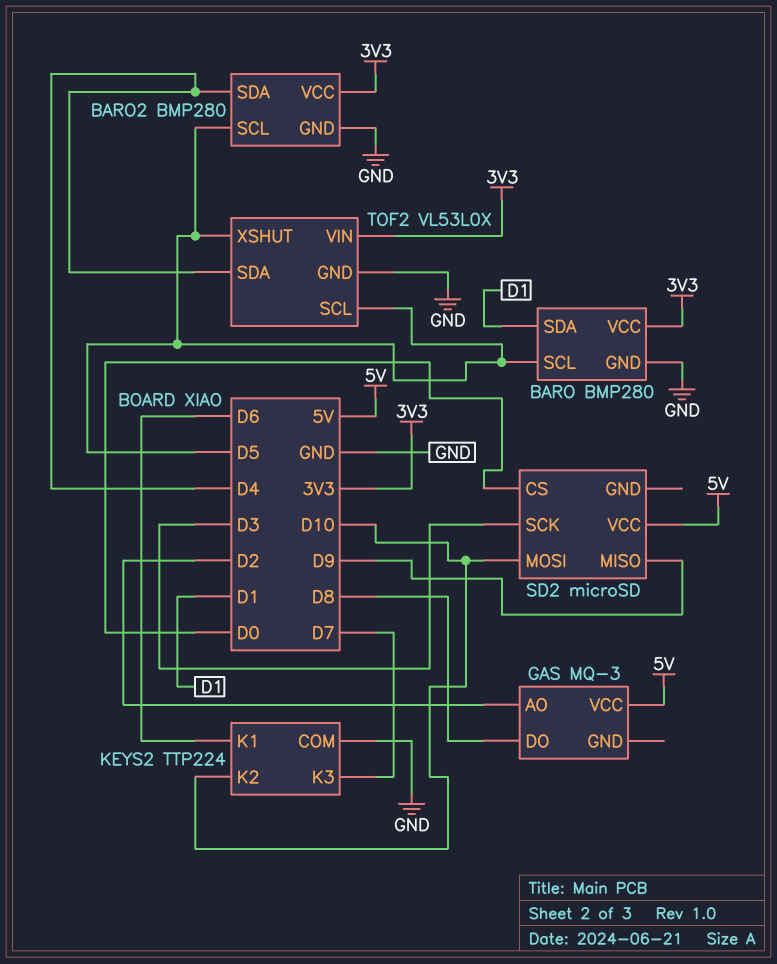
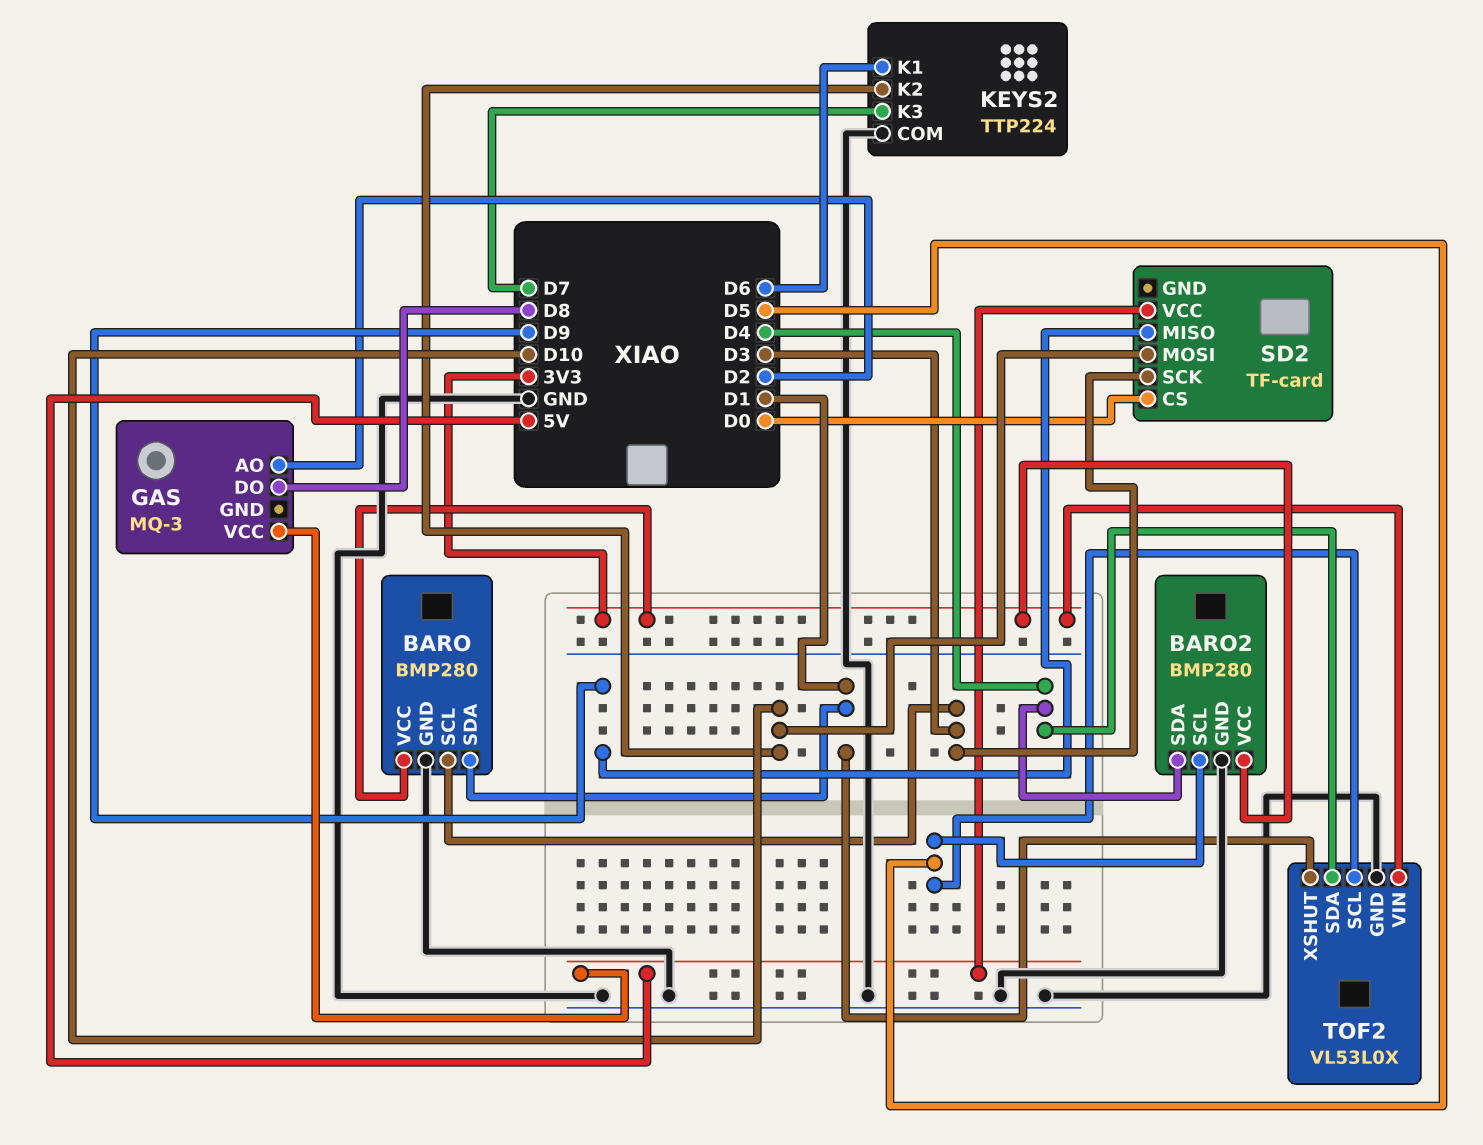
BARO pin SCL: D5 -> D3
SD2: microSD -> TF-card
TOF2 pin XSHUT: D5 -> D1

